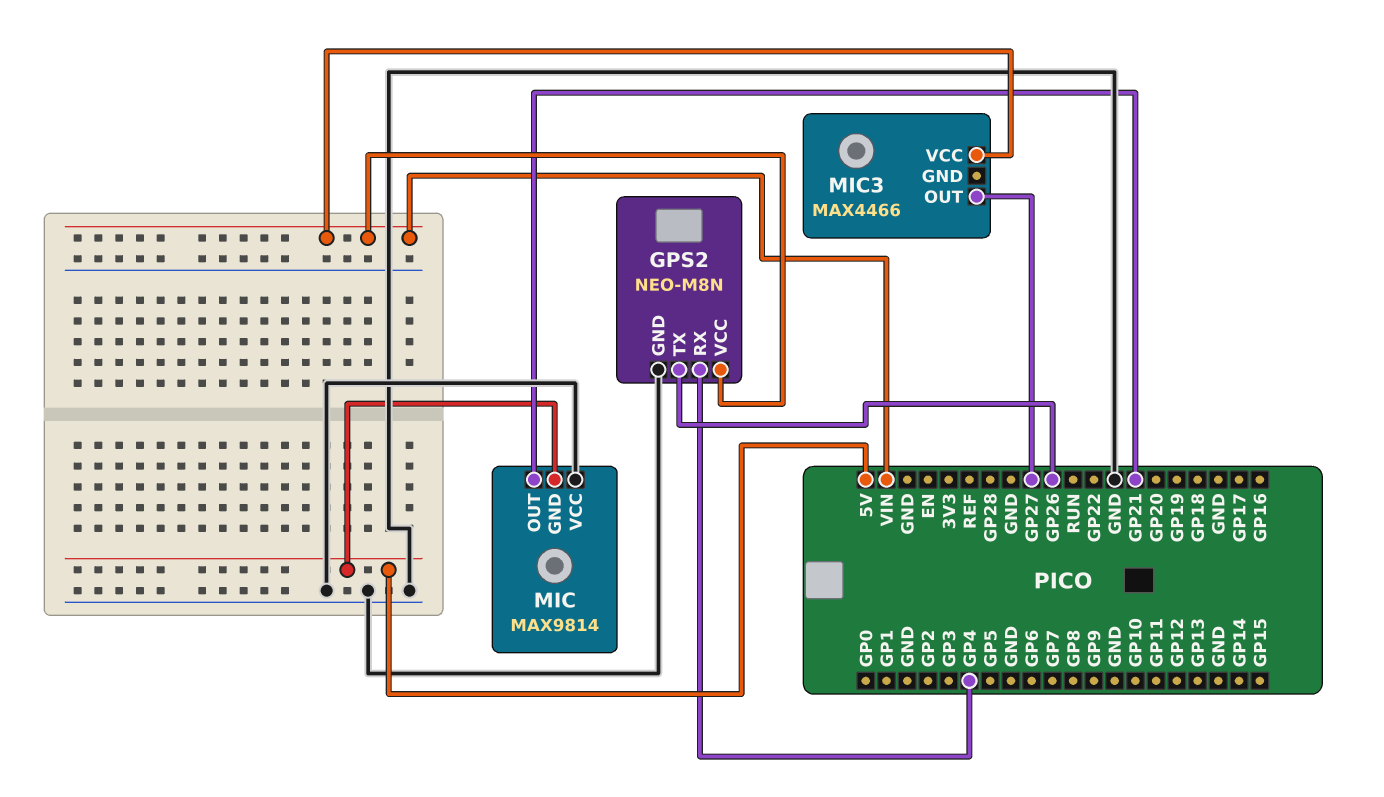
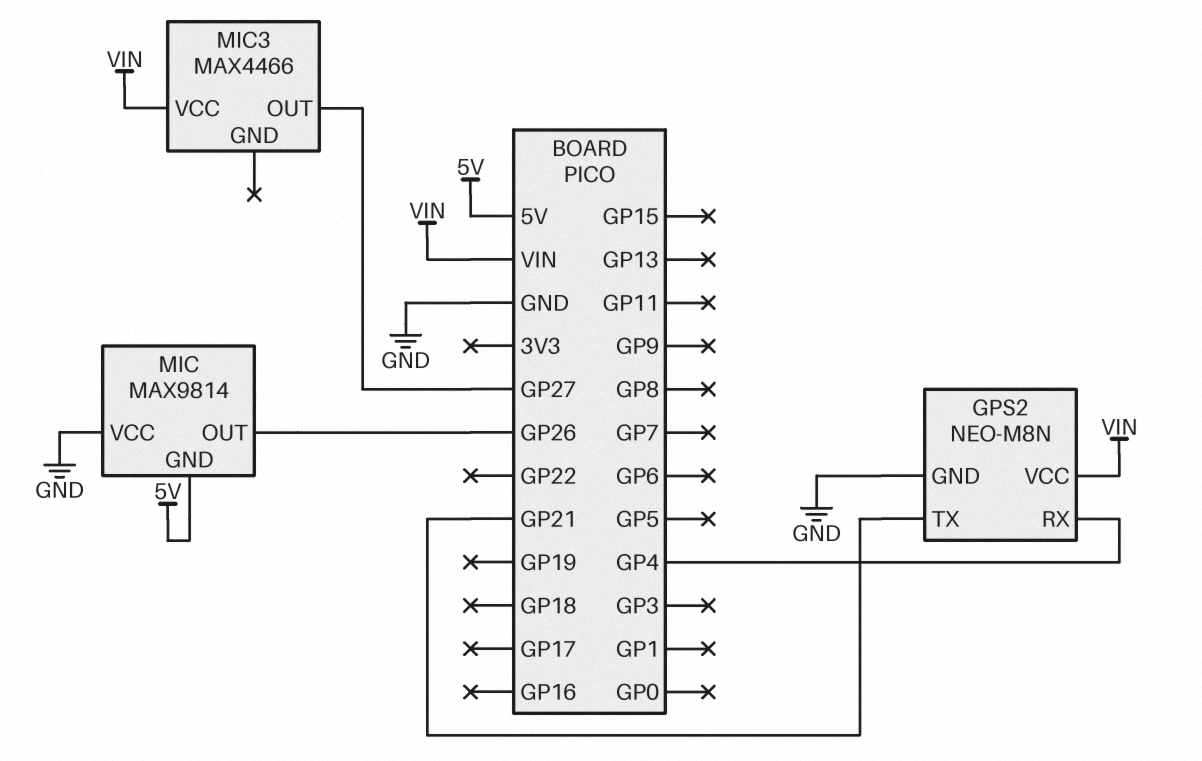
GPS2 pin TX: GP26 -> GP21
MIC pin OUT: GP21 -> GP26

